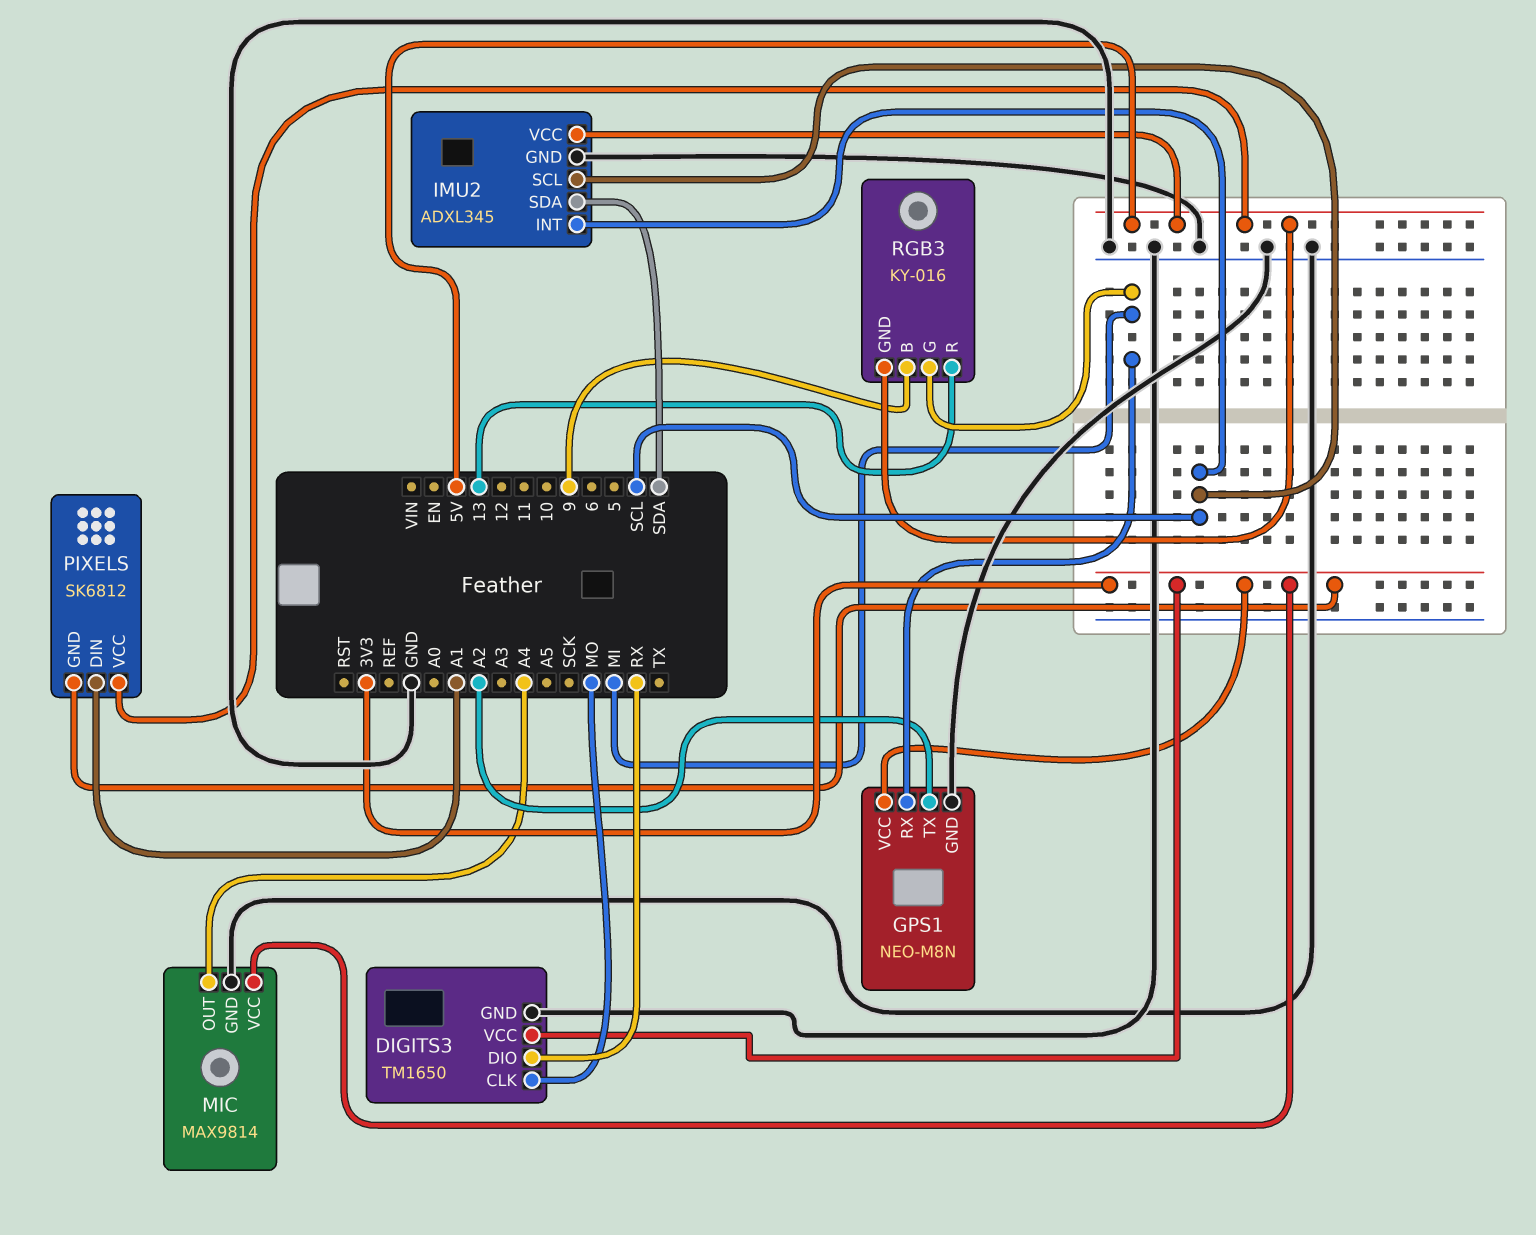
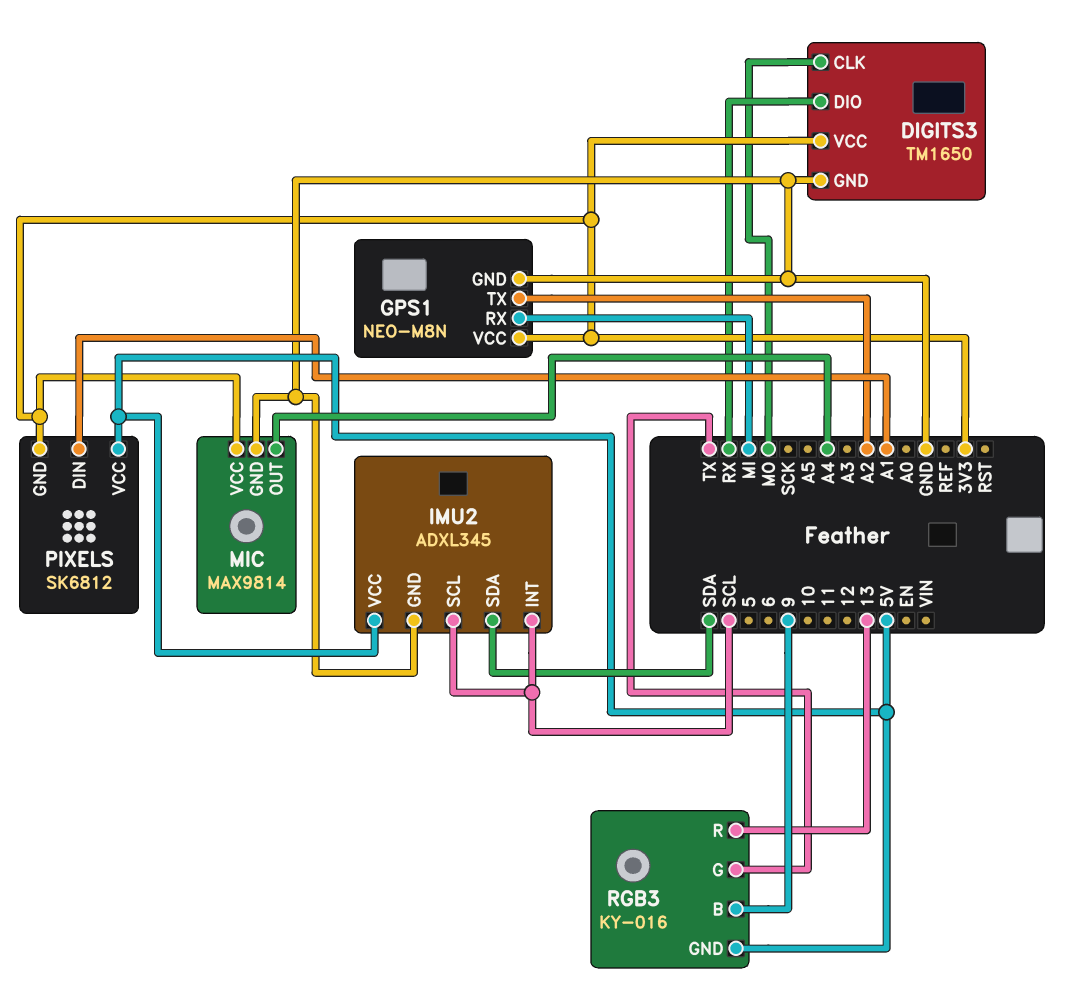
RGB3 pin G: MI -> TX

